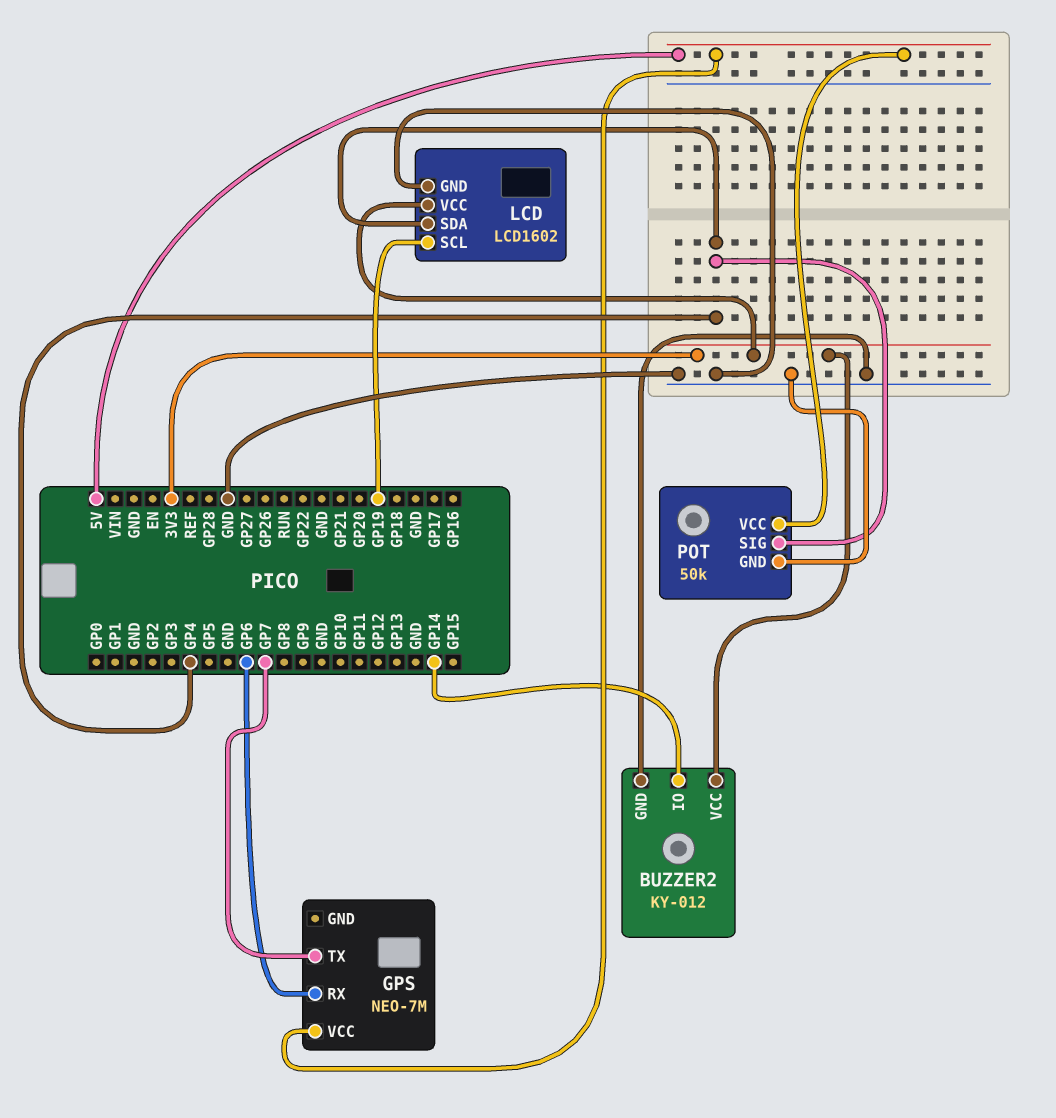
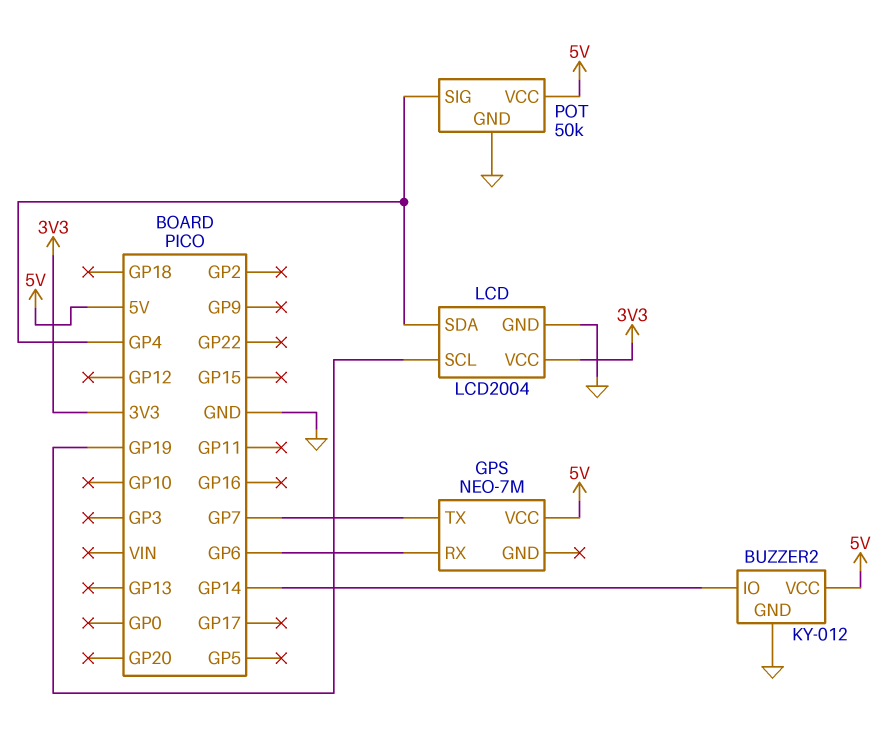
BUZZER2 pin VCC: 3V3 -> 5V
LCD: LCD1602 -> LCD2004

